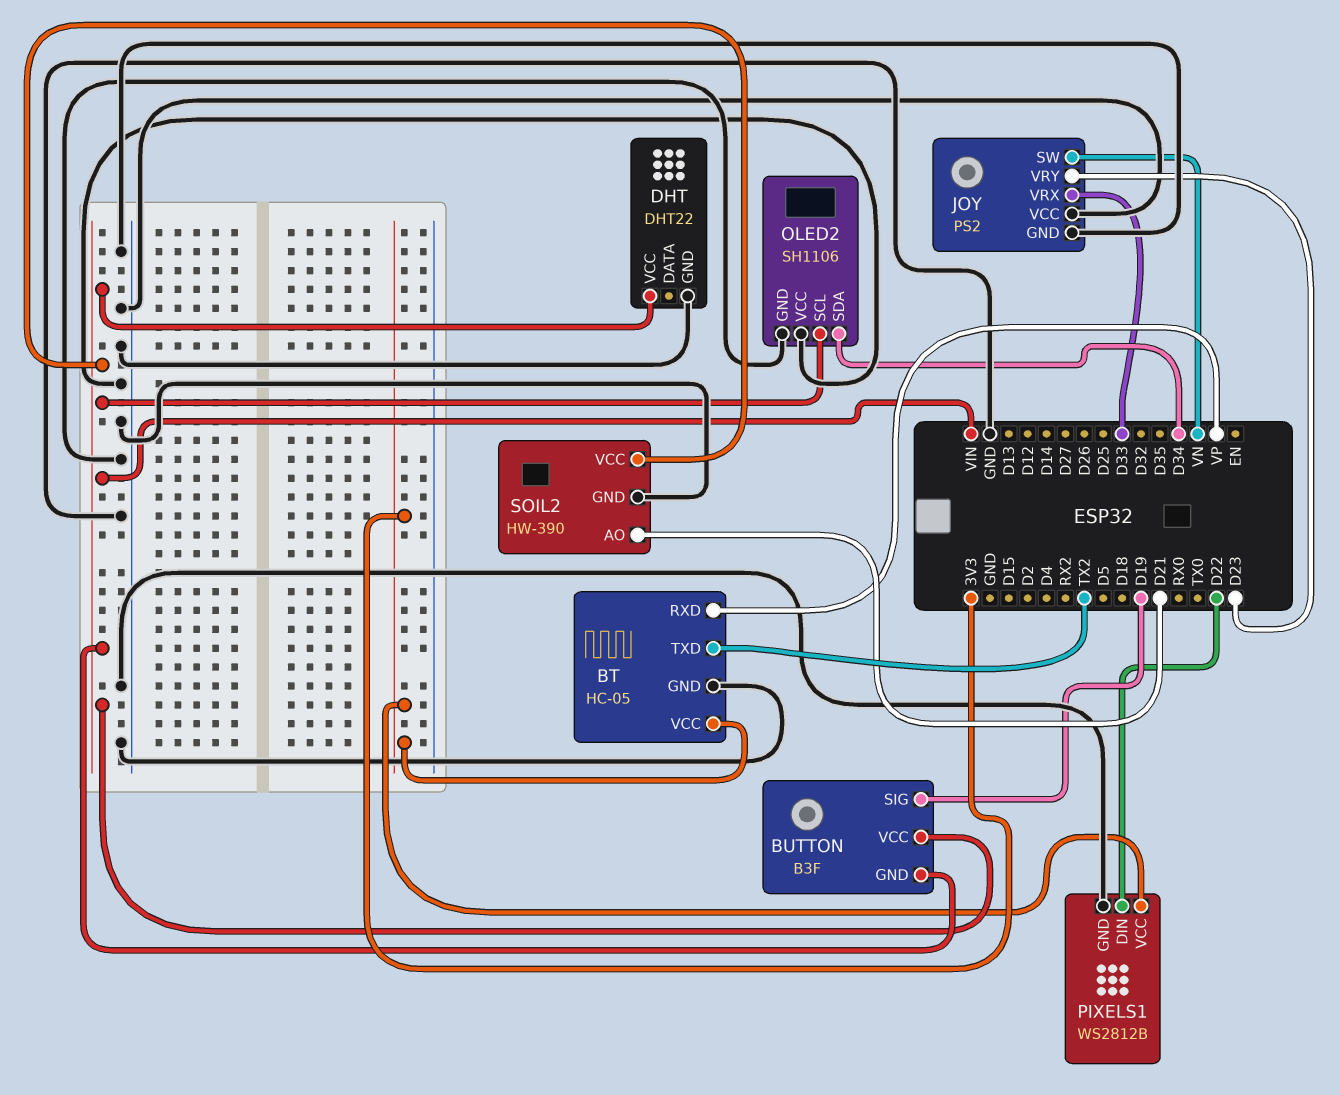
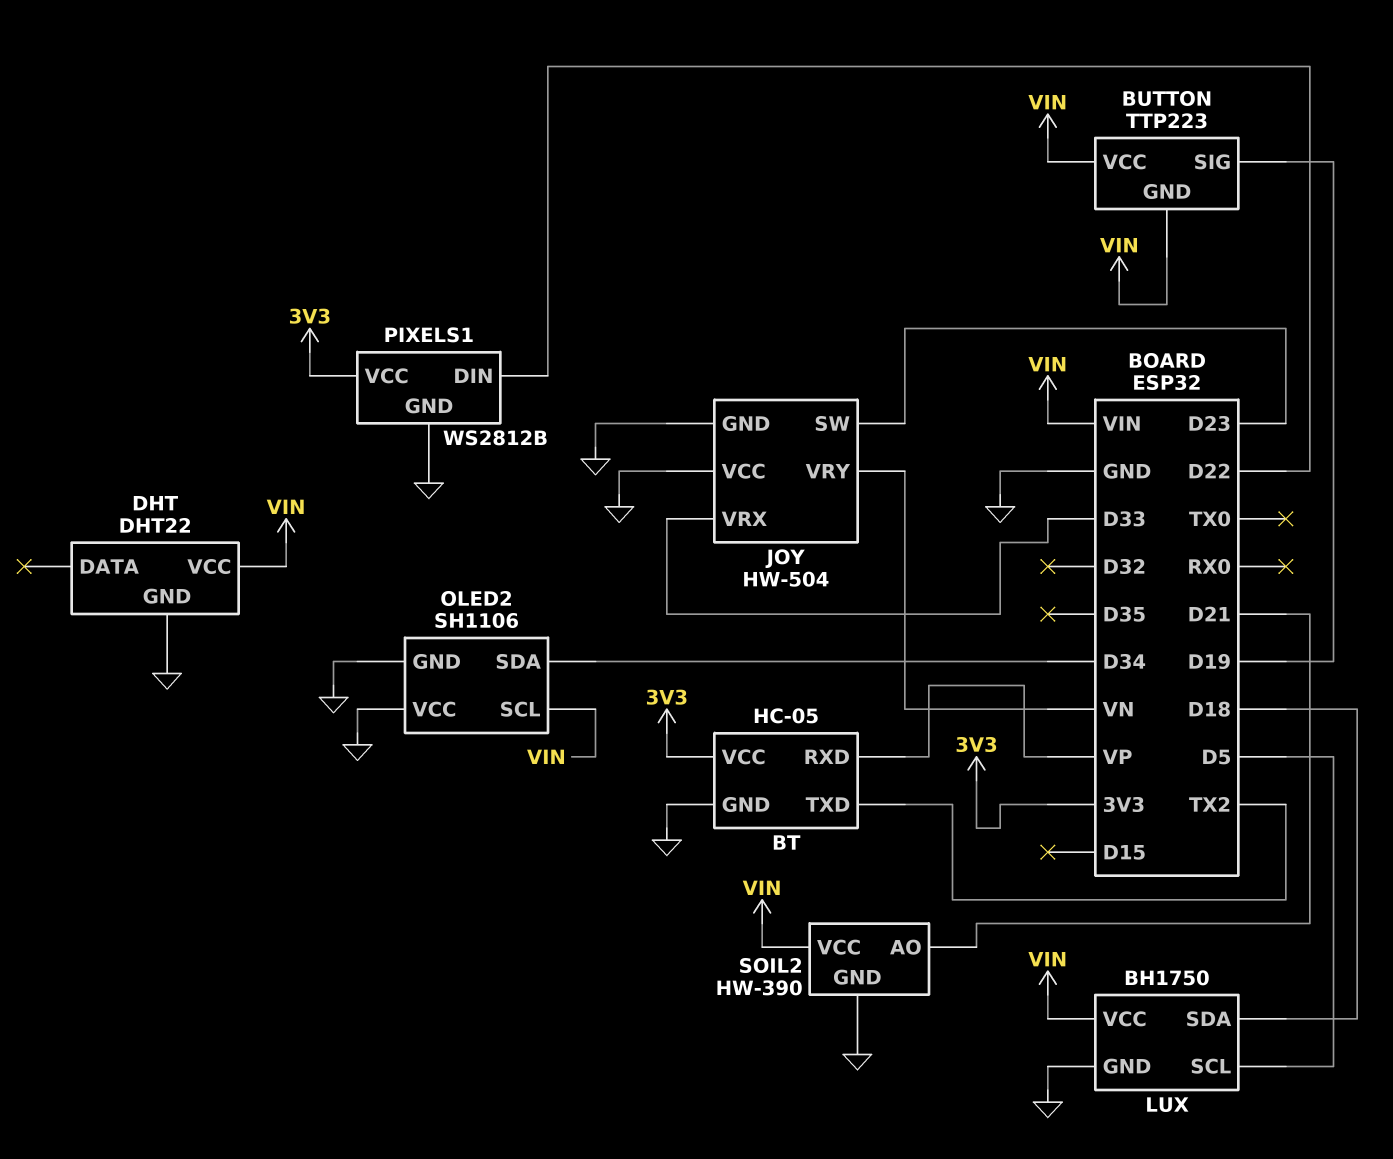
BUTTON: B3F -> TTP223
JOY: PS2 -> HW-504
JOY pin SW: VN -> D23
JOY pin VRY: D23 -> VN
LUX: none -> BH1750
LUX pin GND: none -> GND
LUX pin SCL: none -> D5
LUX pin SDA: none -> D18
LUX pin VCC: none -> VIN

